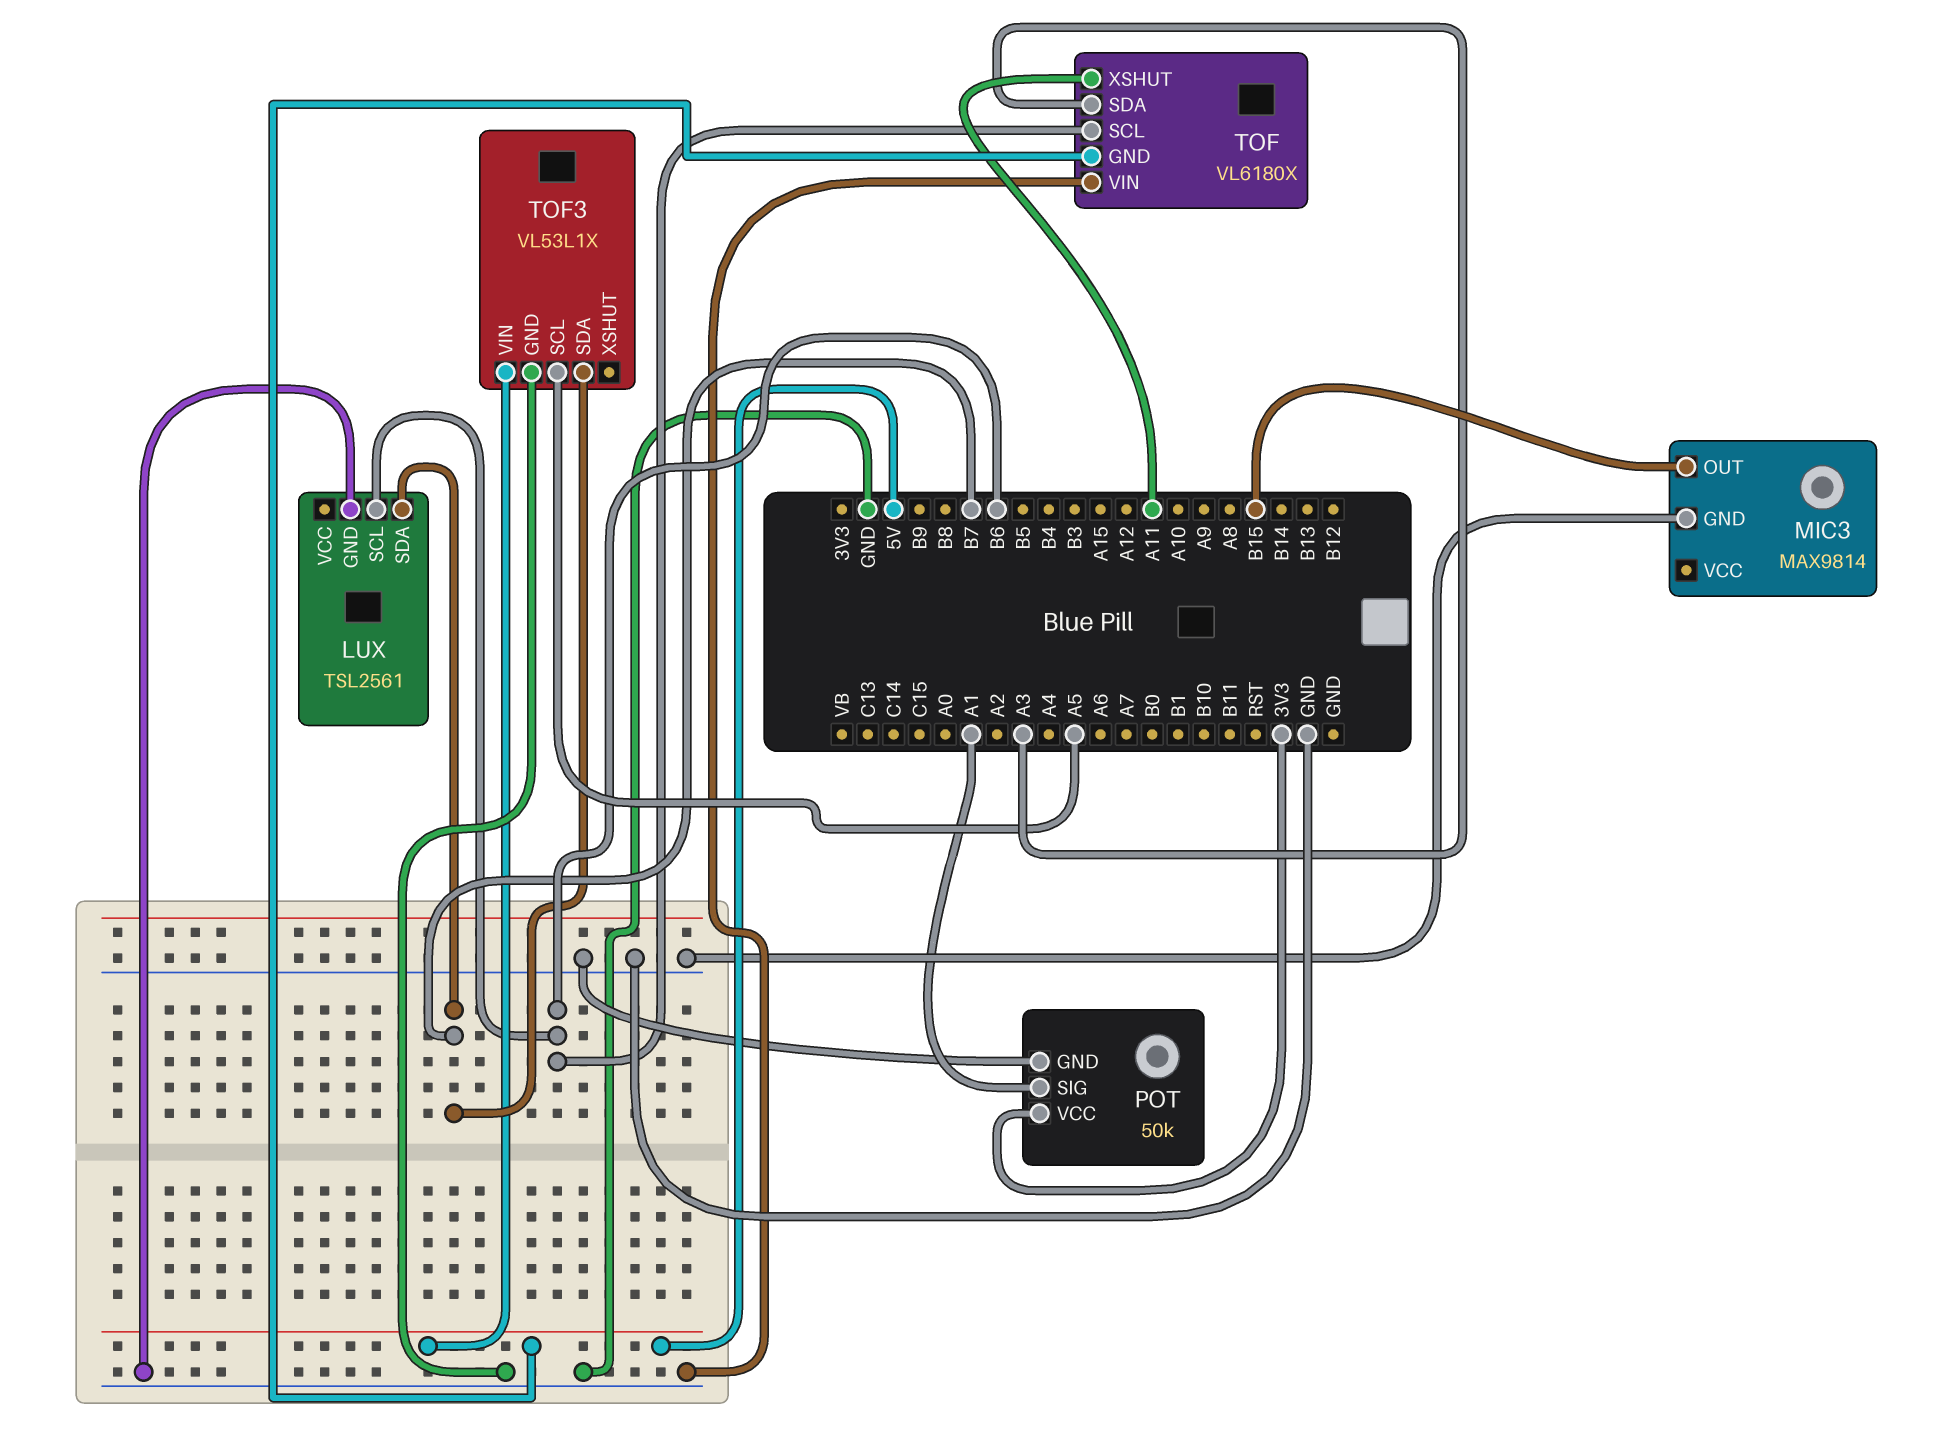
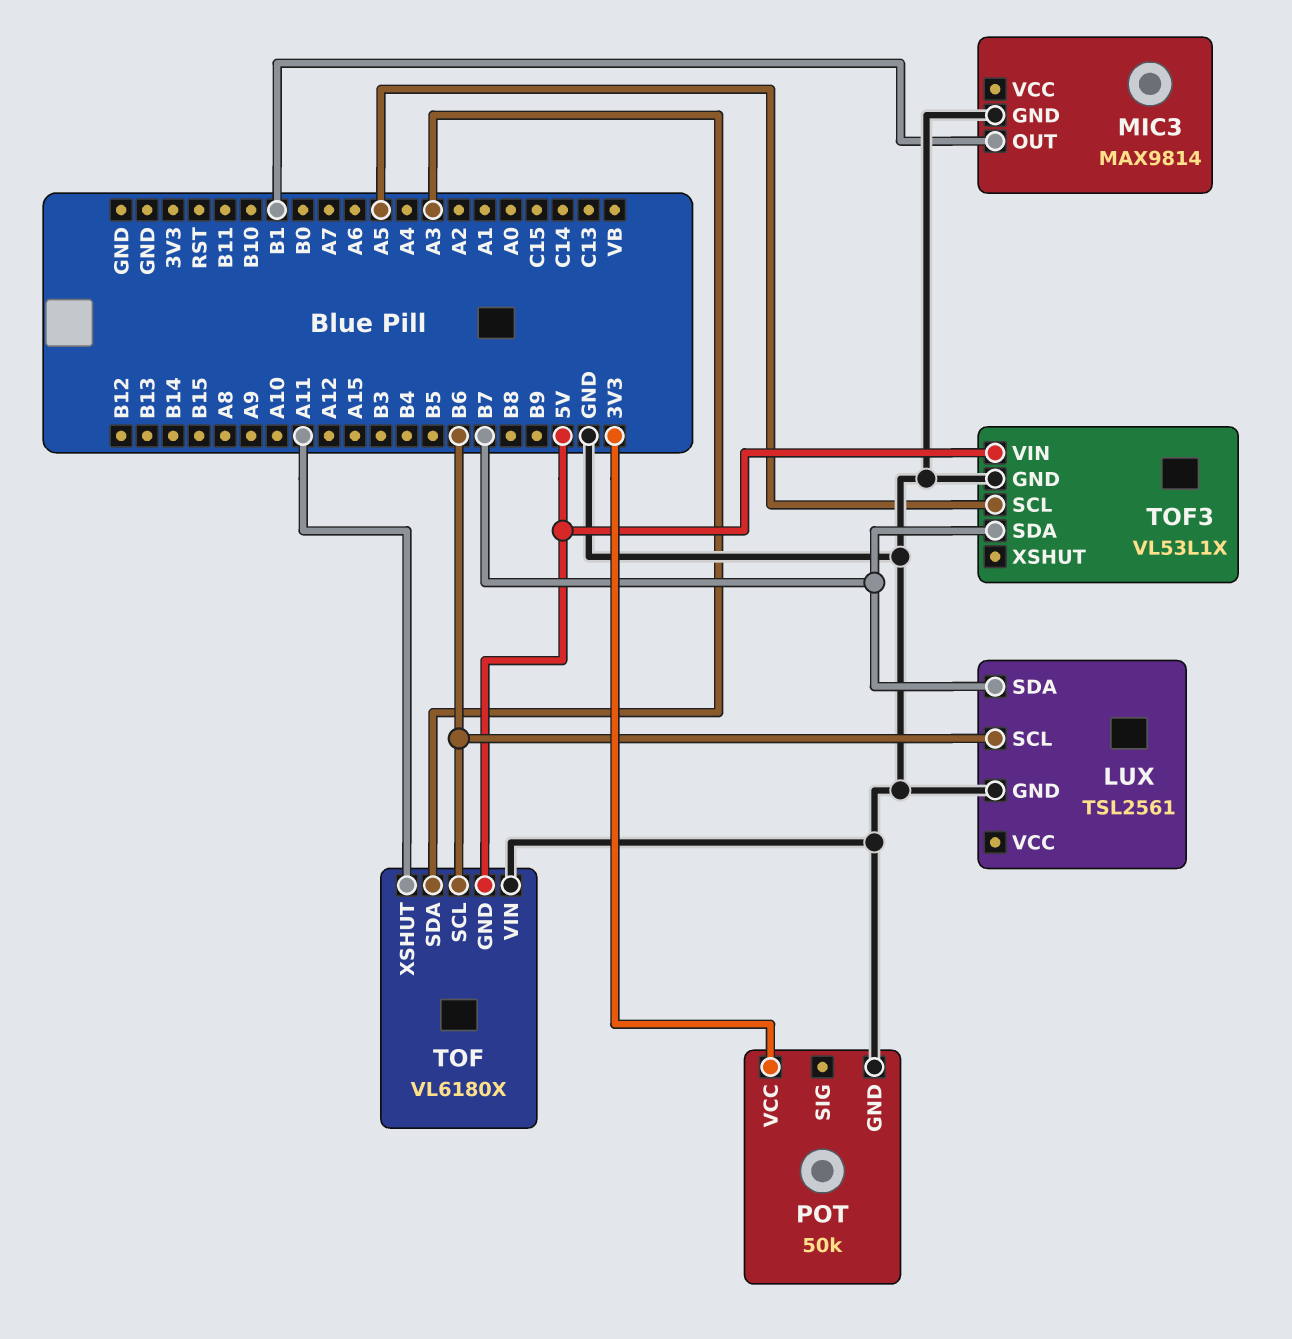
MIC3 pin OUT: B15 -> B1
POT pin SIG: A1 -> none

